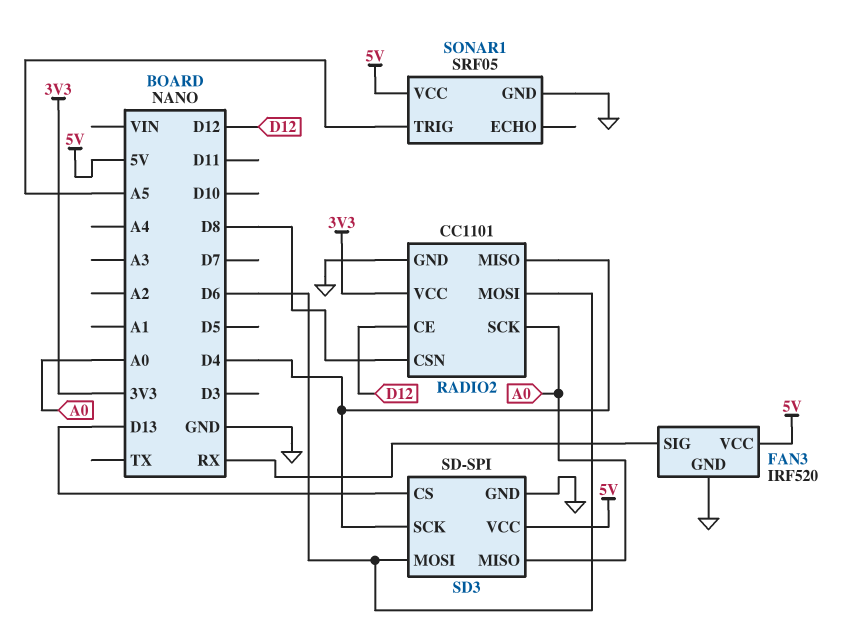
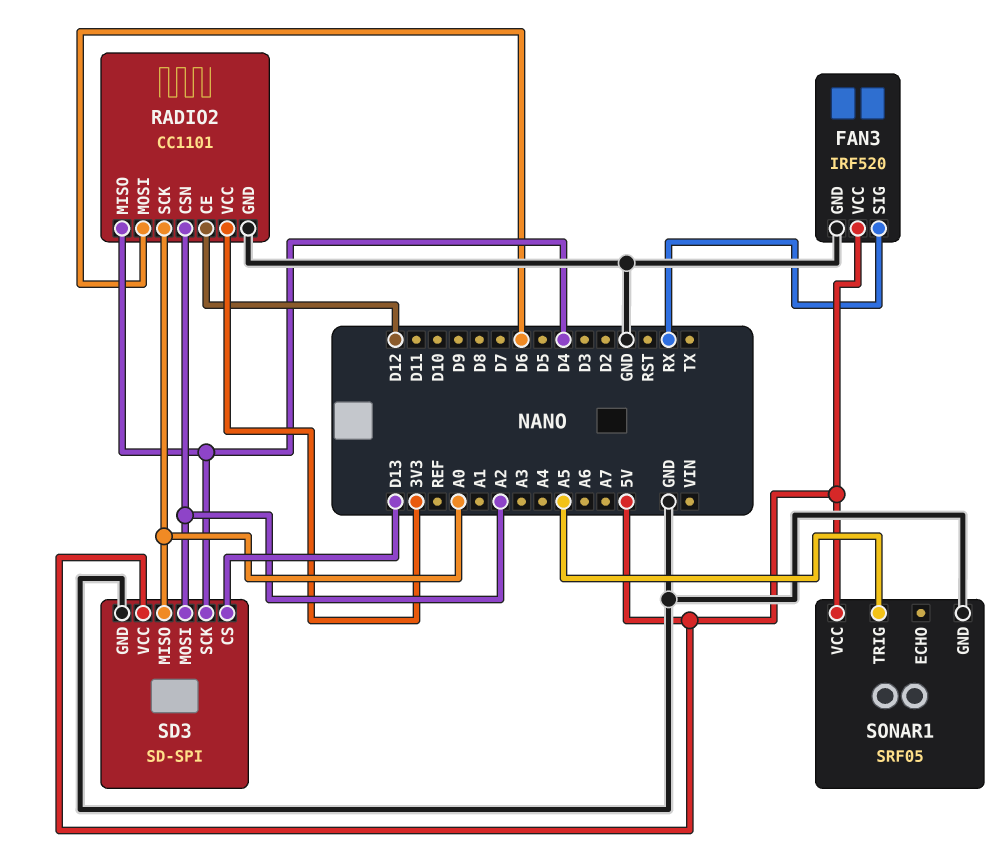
RADIO2 pin CSN: D8 -> A2
SD3 pin MOSI: D6 -> A2

